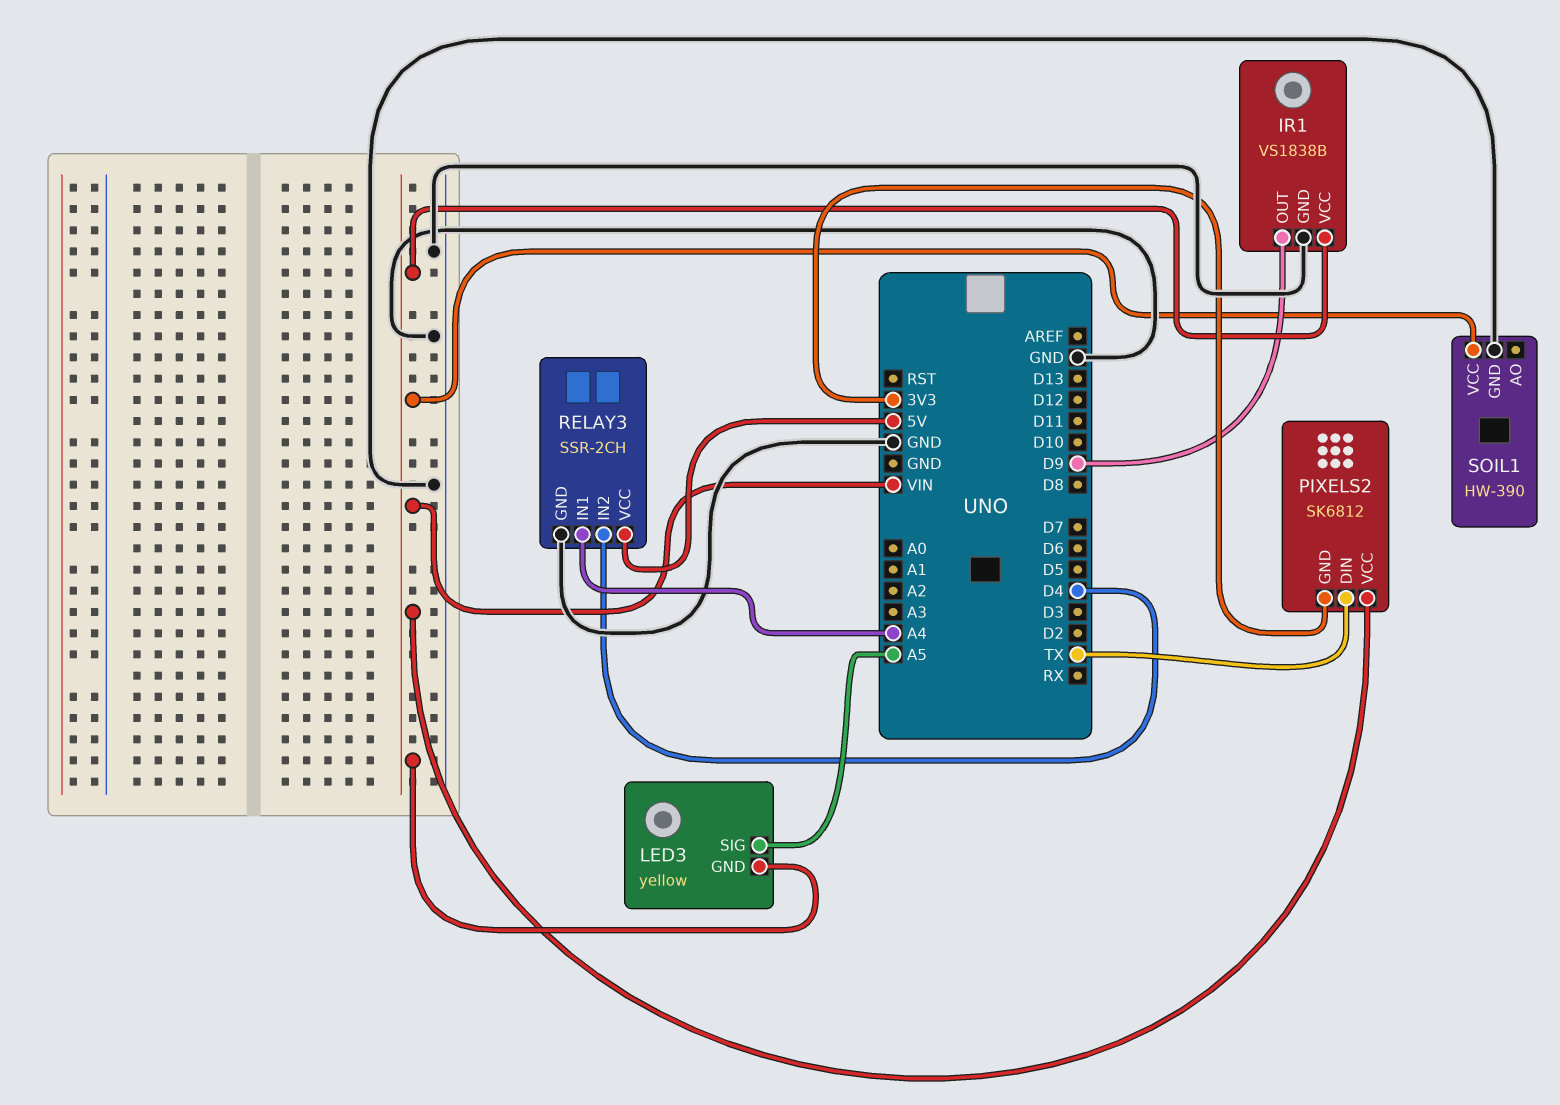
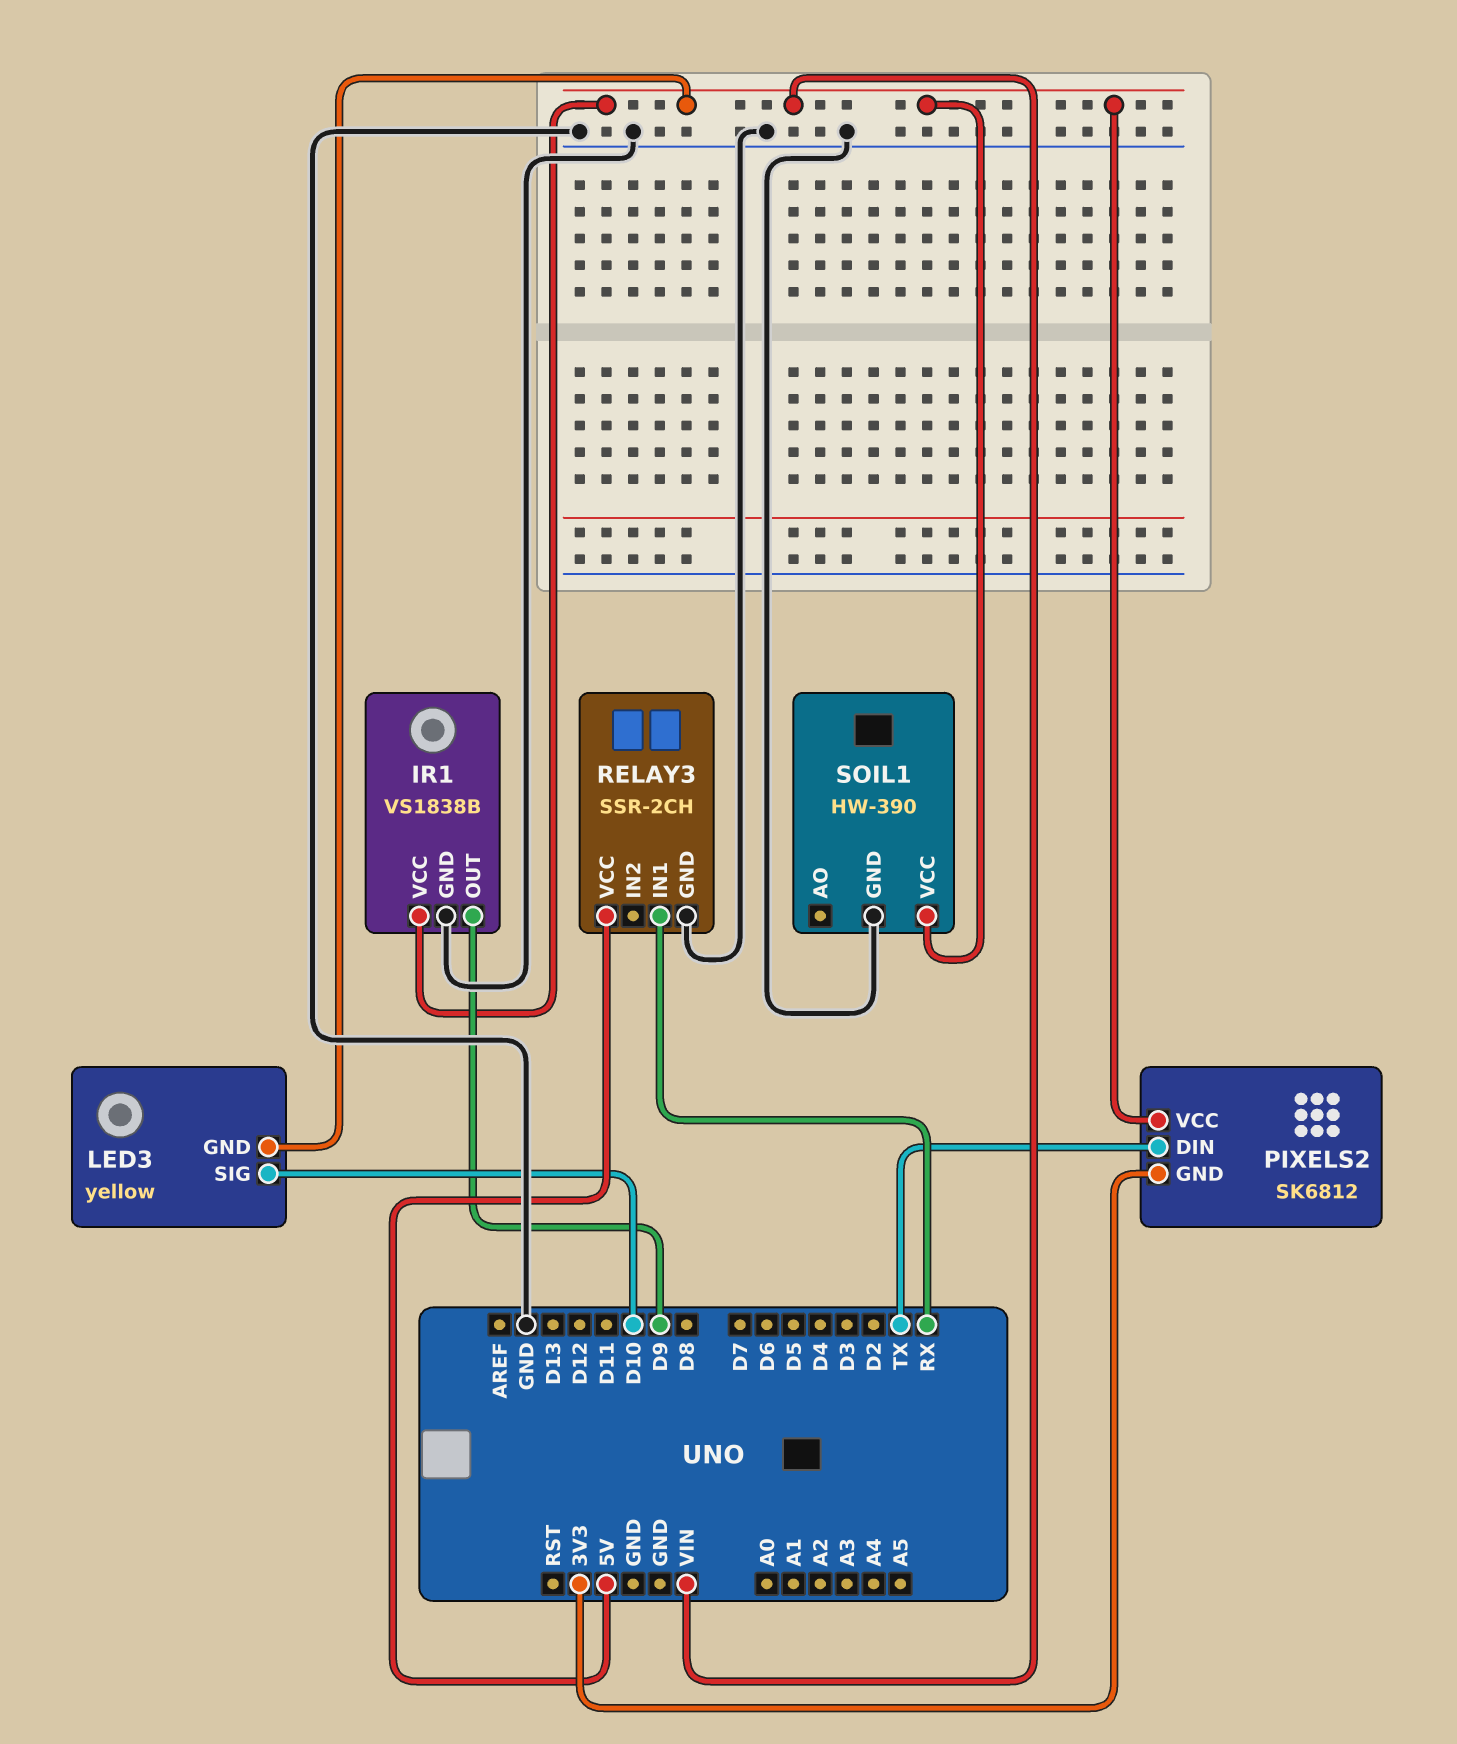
LED3 pin SIG: A5 -> D10
RELAY3 pin IN1: A4 -> RX
RELAY3 pin IN2: D4 -> none

